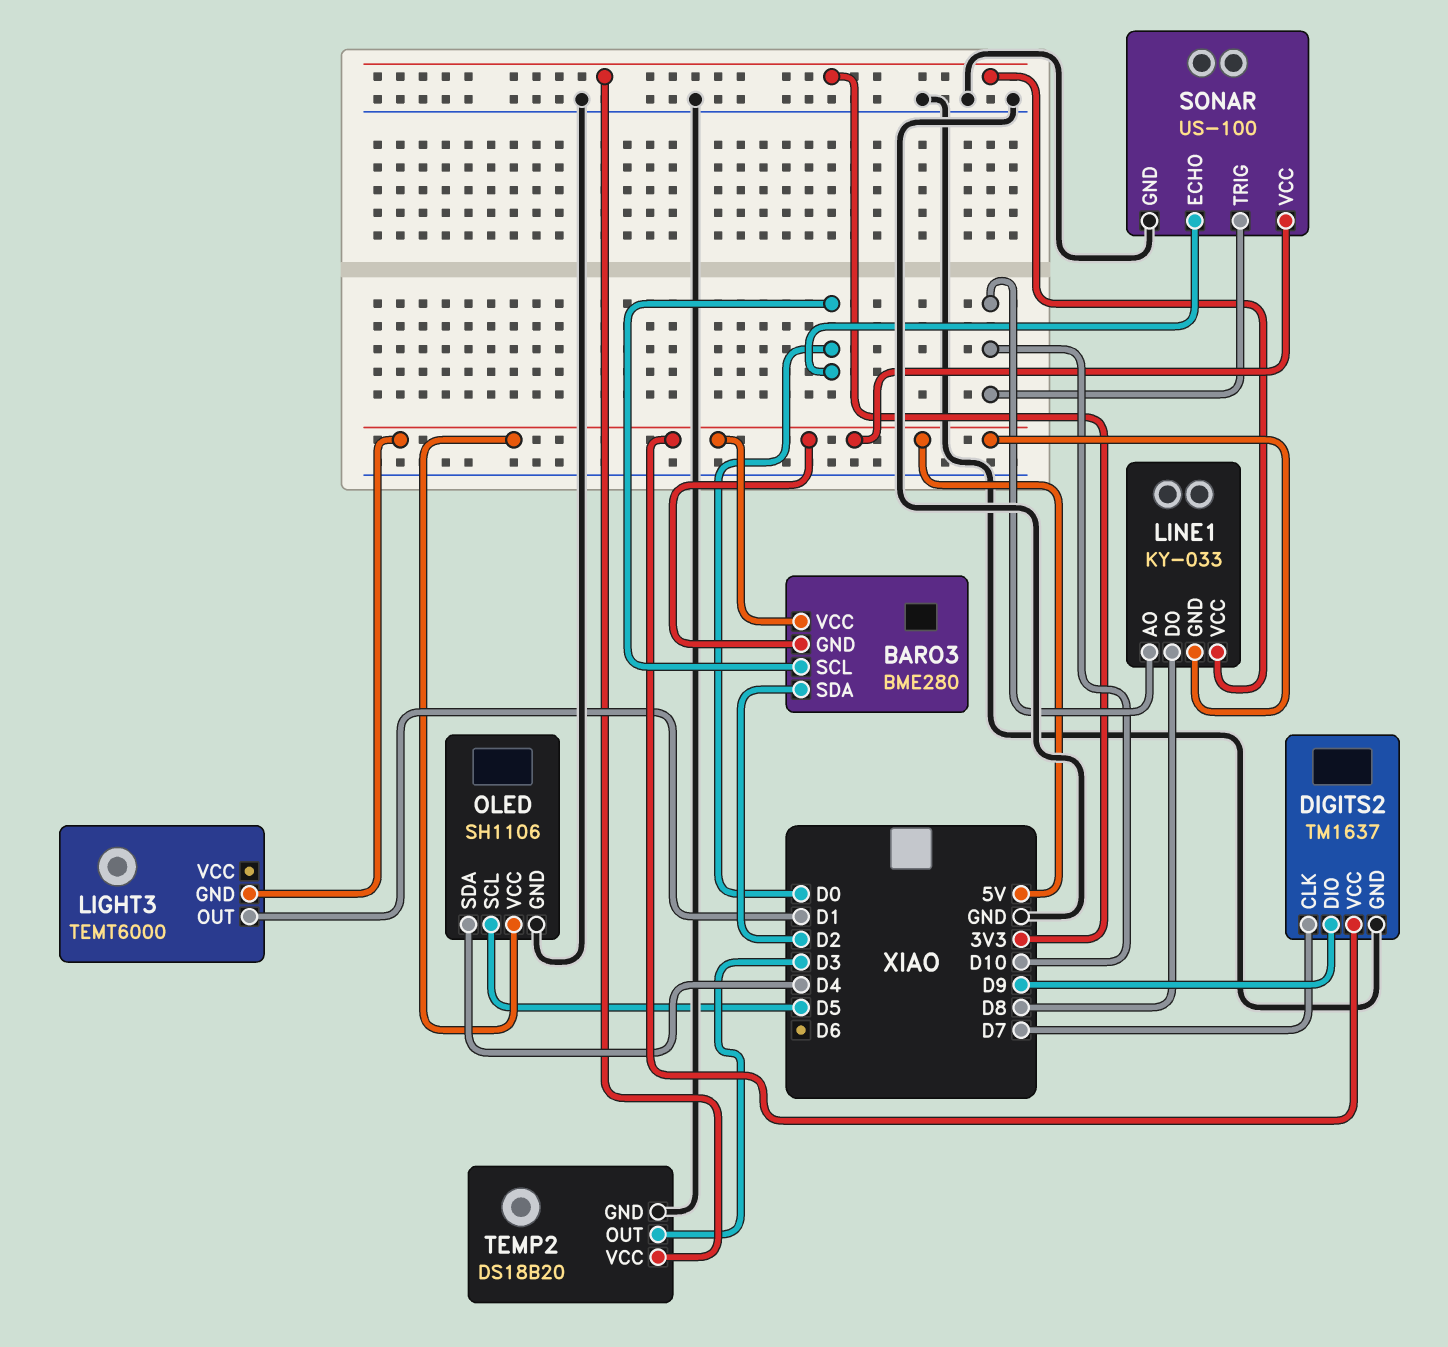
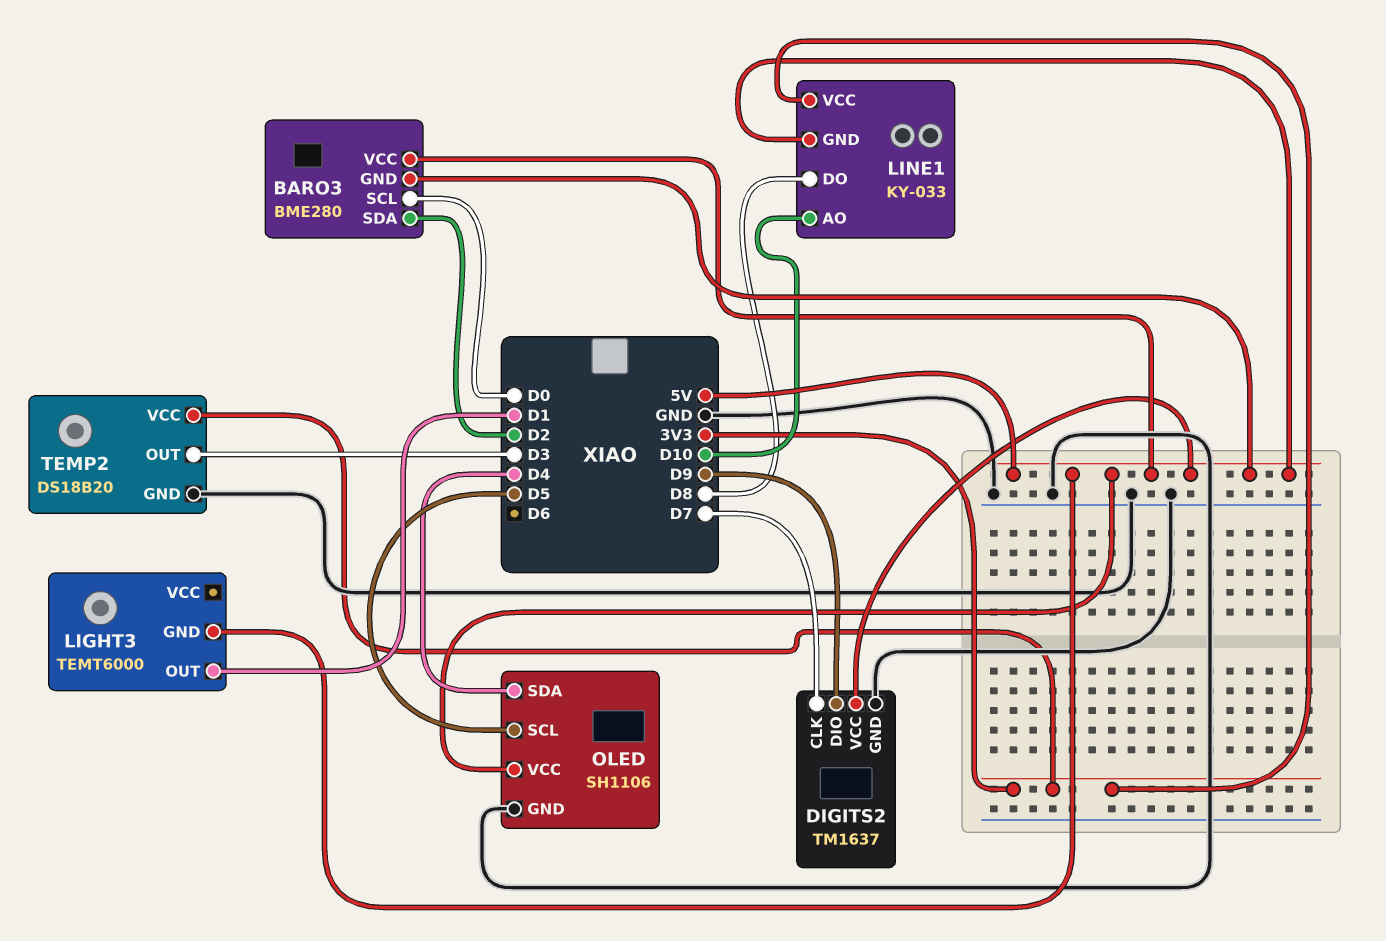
SONAR: US-100 -> none
SONAR pin ECHO: D0 -> none
SONAR pin GND: GND -> none
SONAR pin TRIG: D10 -> none
SONAR pin VCC: 5V -> none

